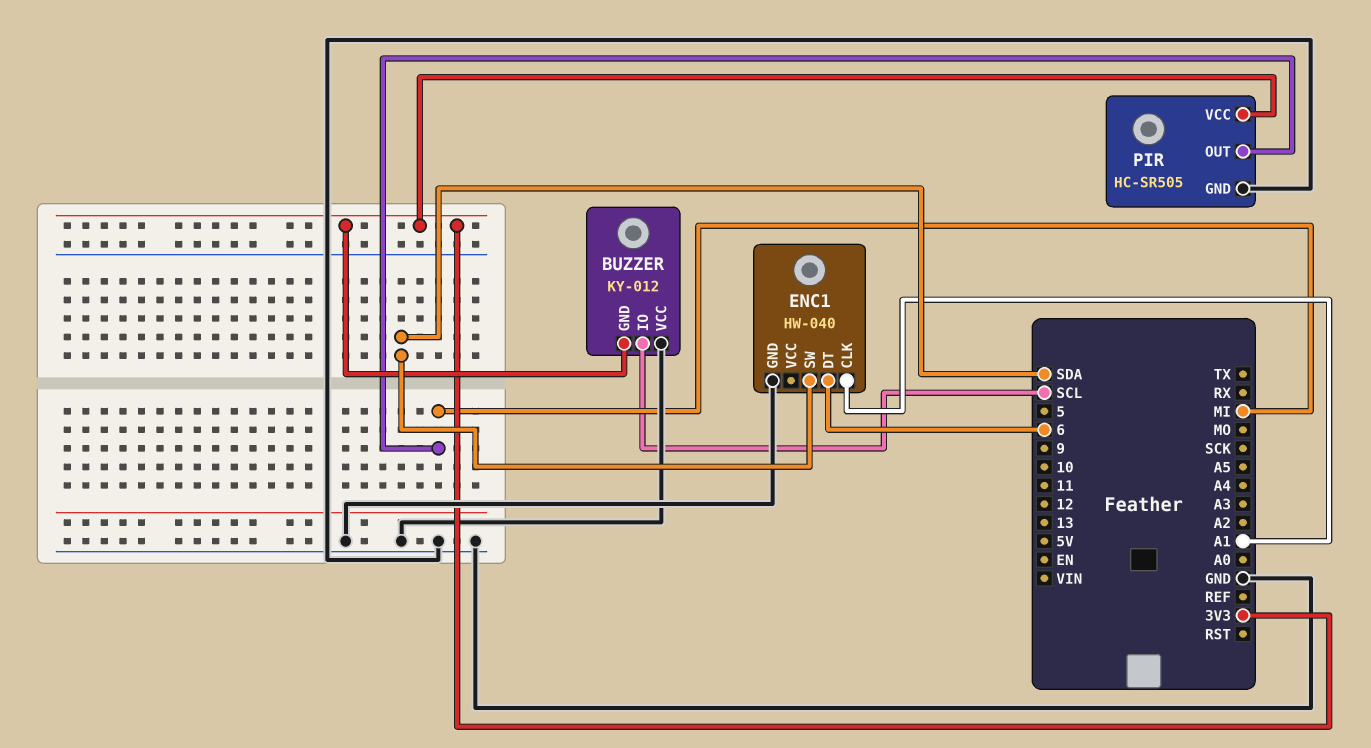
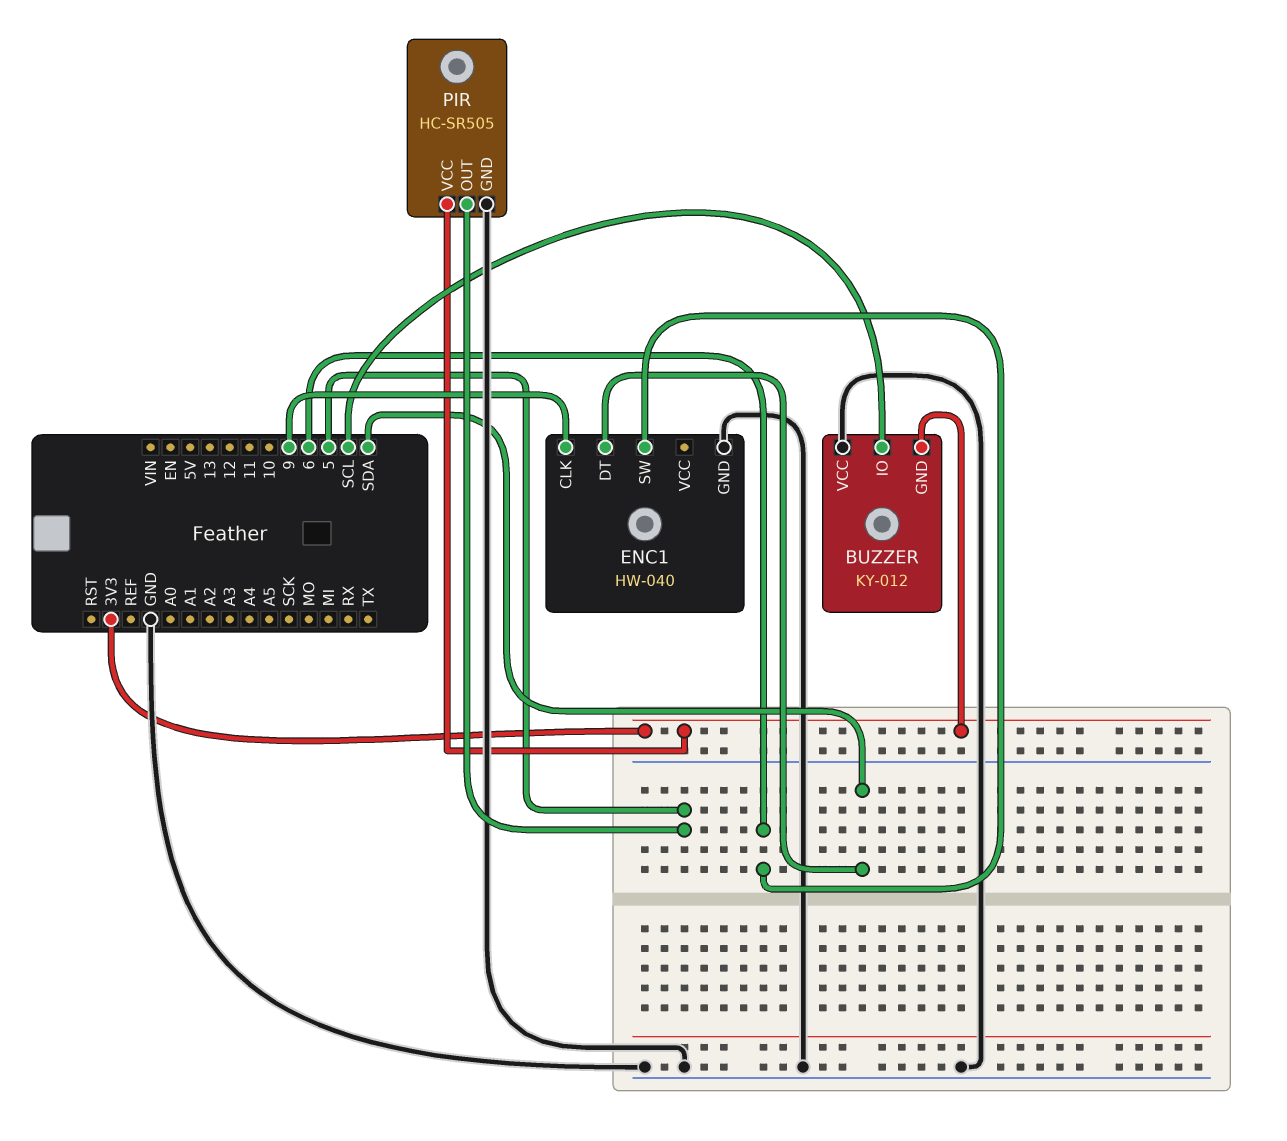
ENC1 pin CLK: A1 -> 9
ENC1 pin DT: 6 -> SDA
ENC1 pin SW: SDA -> 6
PIR pin OUT: MI -> 5

